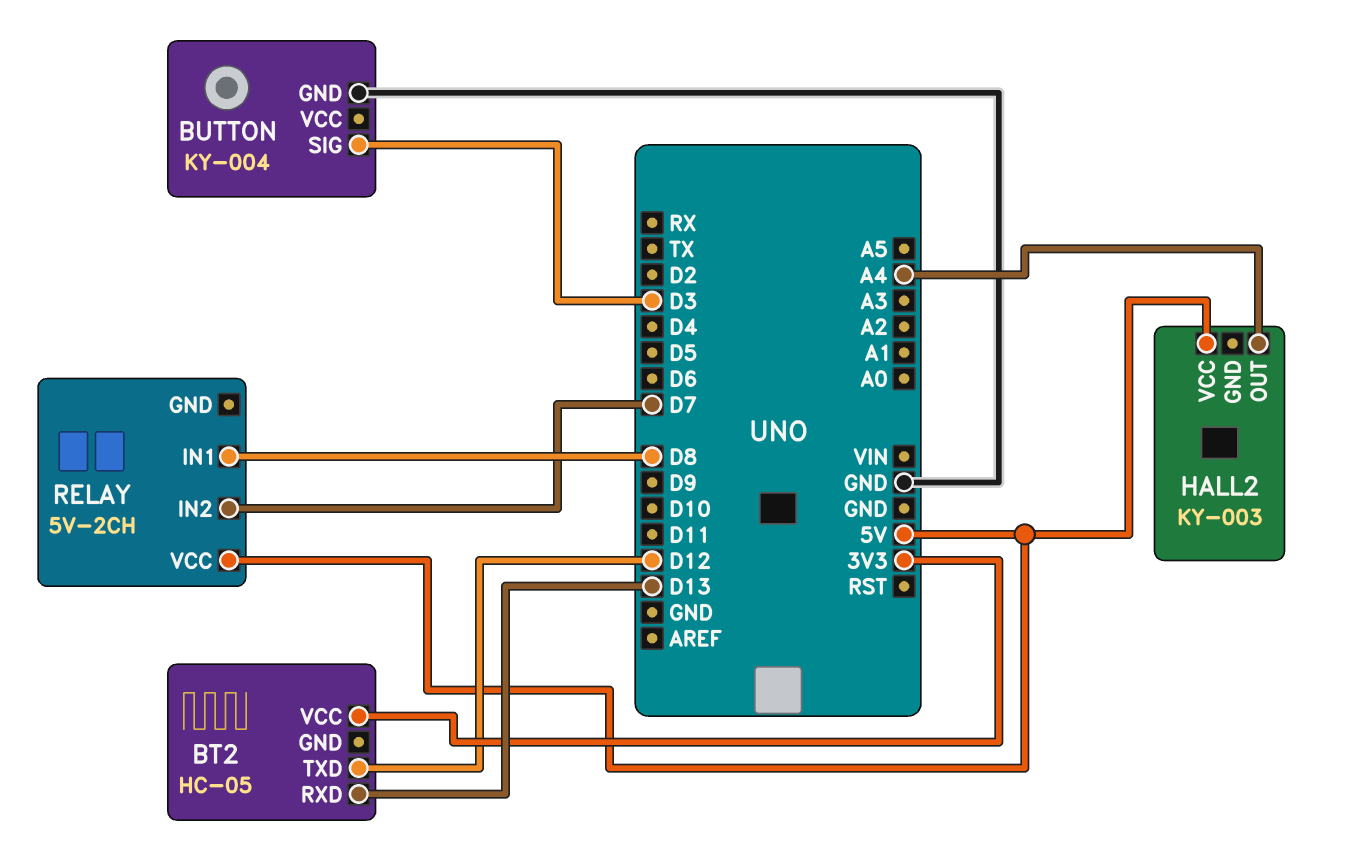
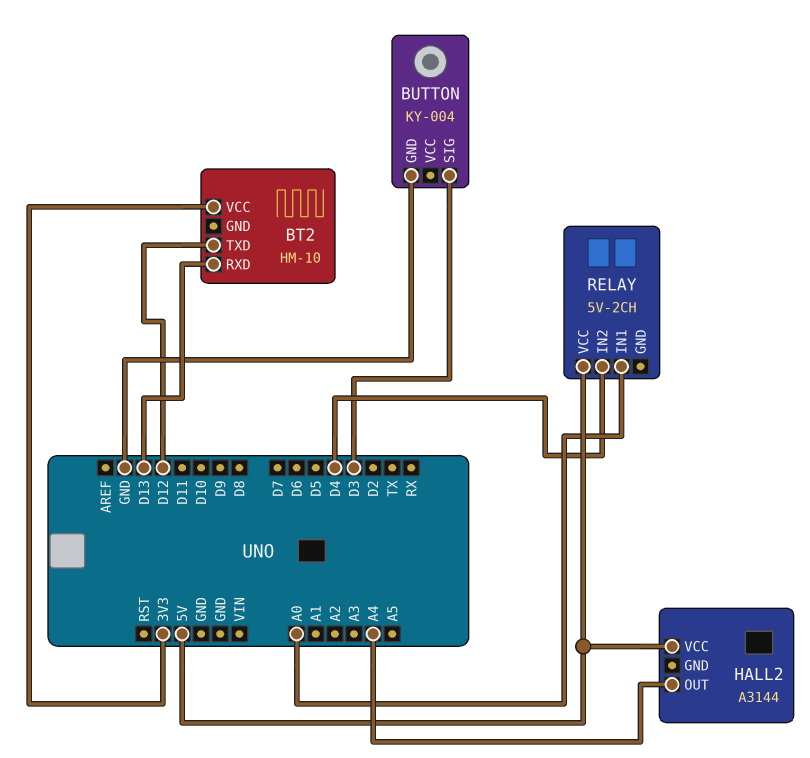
BT2: HC-05 -> HM-10
HALL2: KY-003 -> A3144
RELAY pin IN1: D8 -> A0
RELAY pin IN2: D7 -> D4

